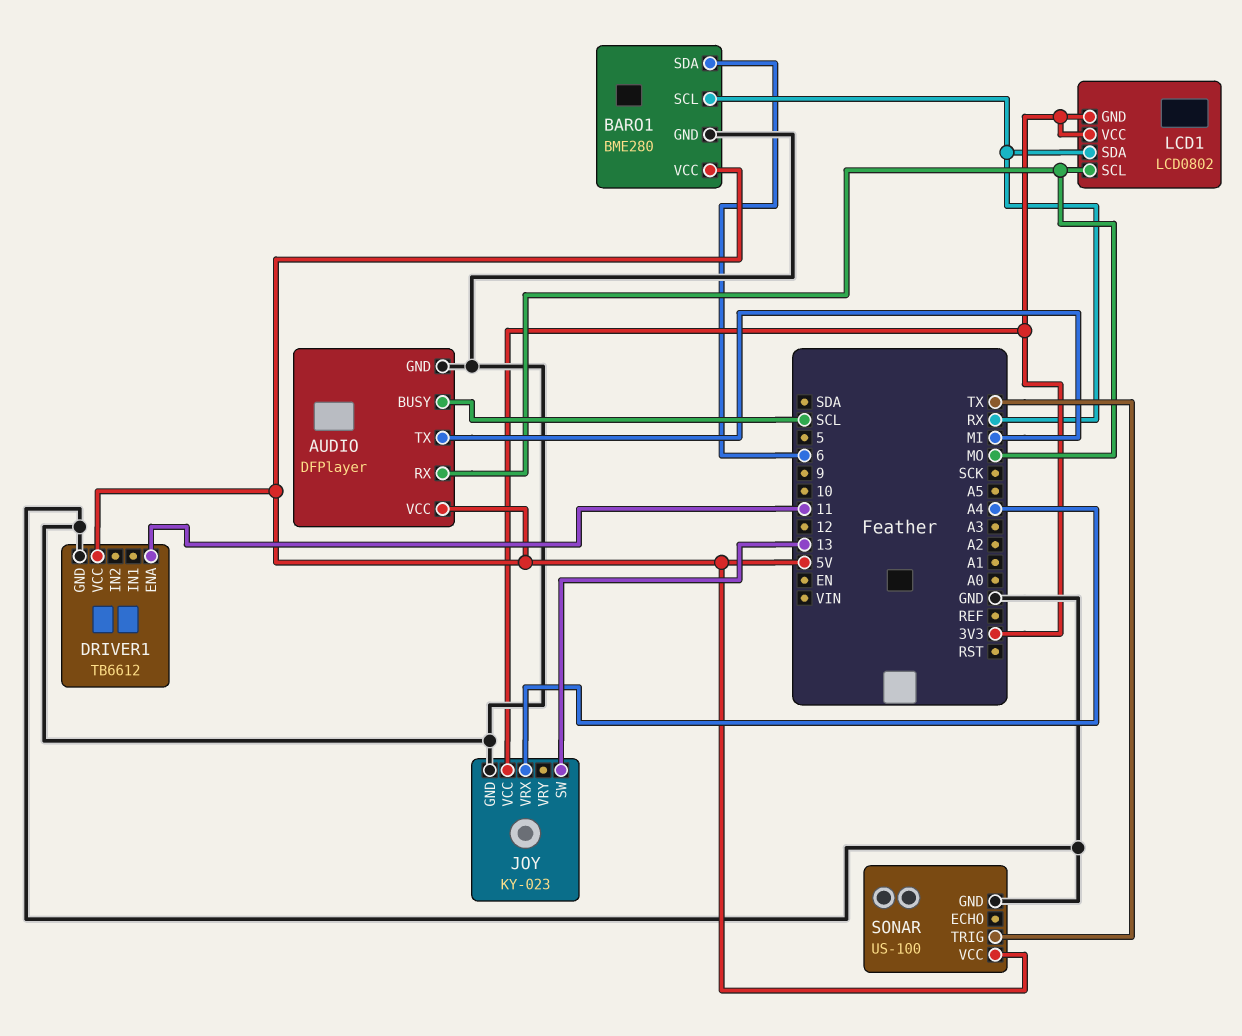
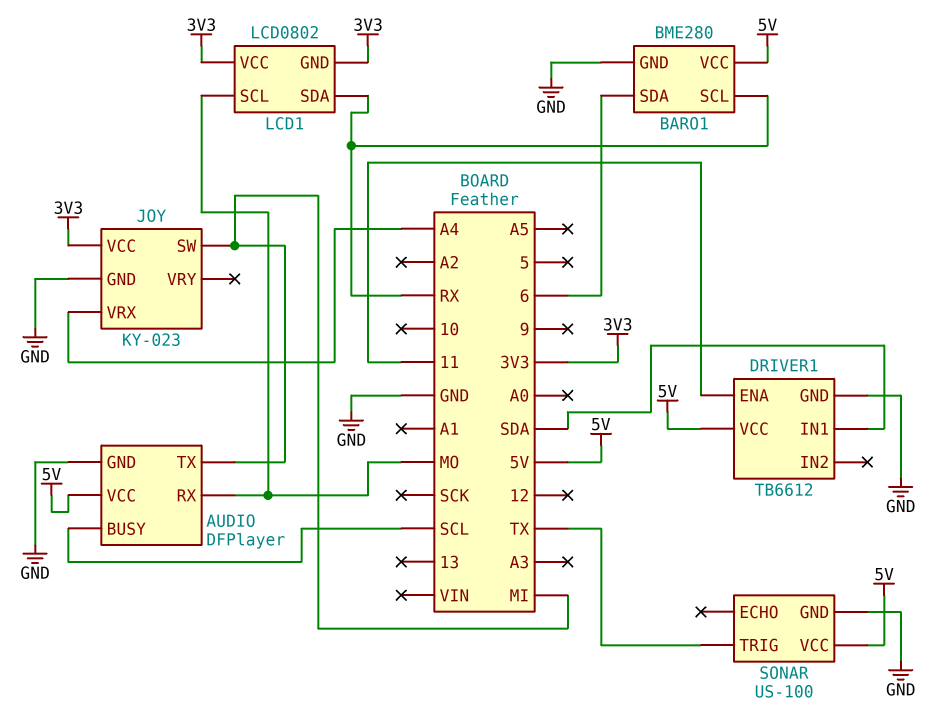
DRIVER1 pin IN1: none -> SDA
JOY pin SW: 13 -> MI

